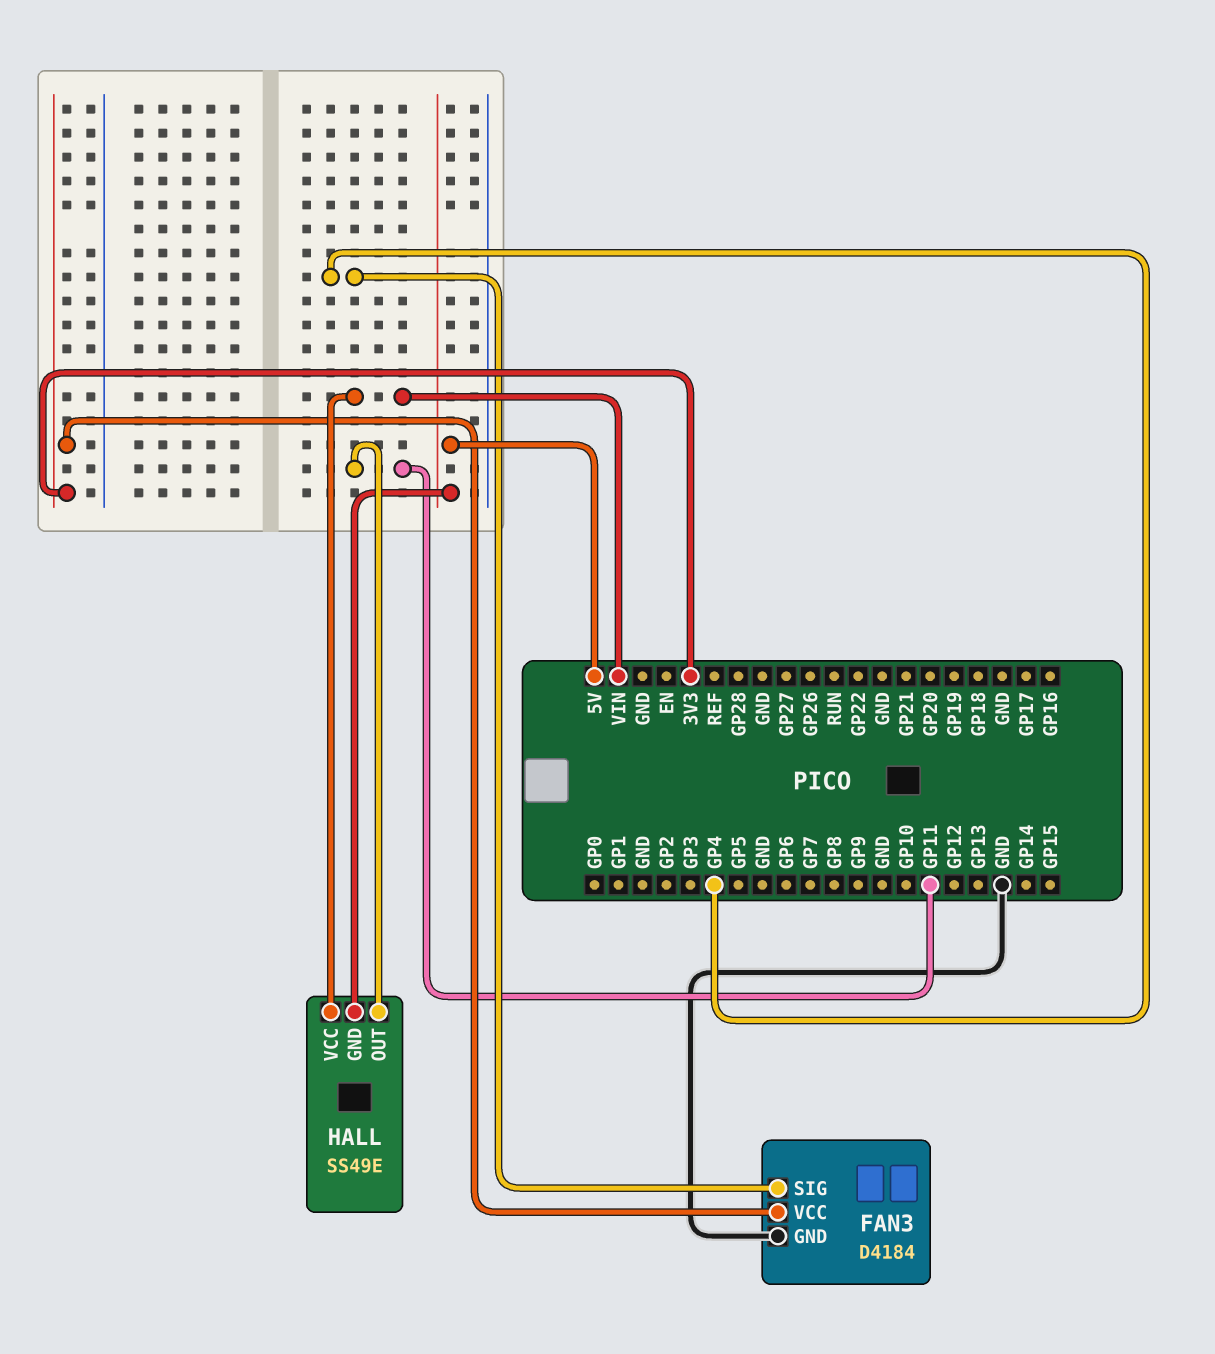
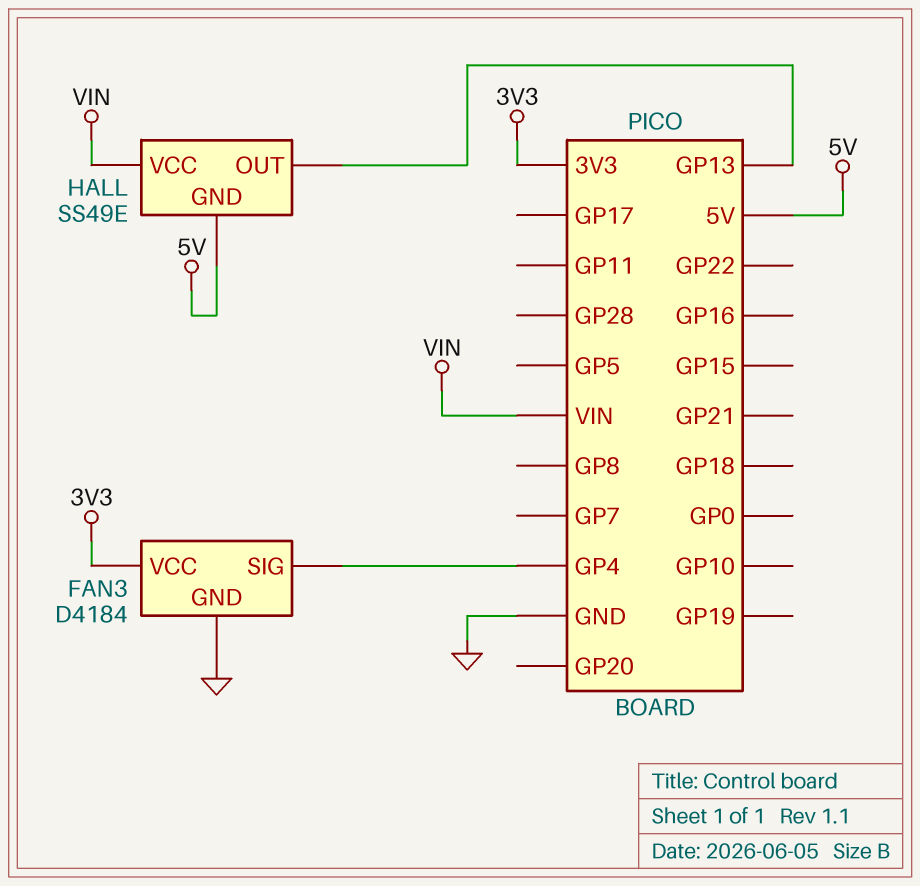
HALL pin OUT: GP11 -> GP13

